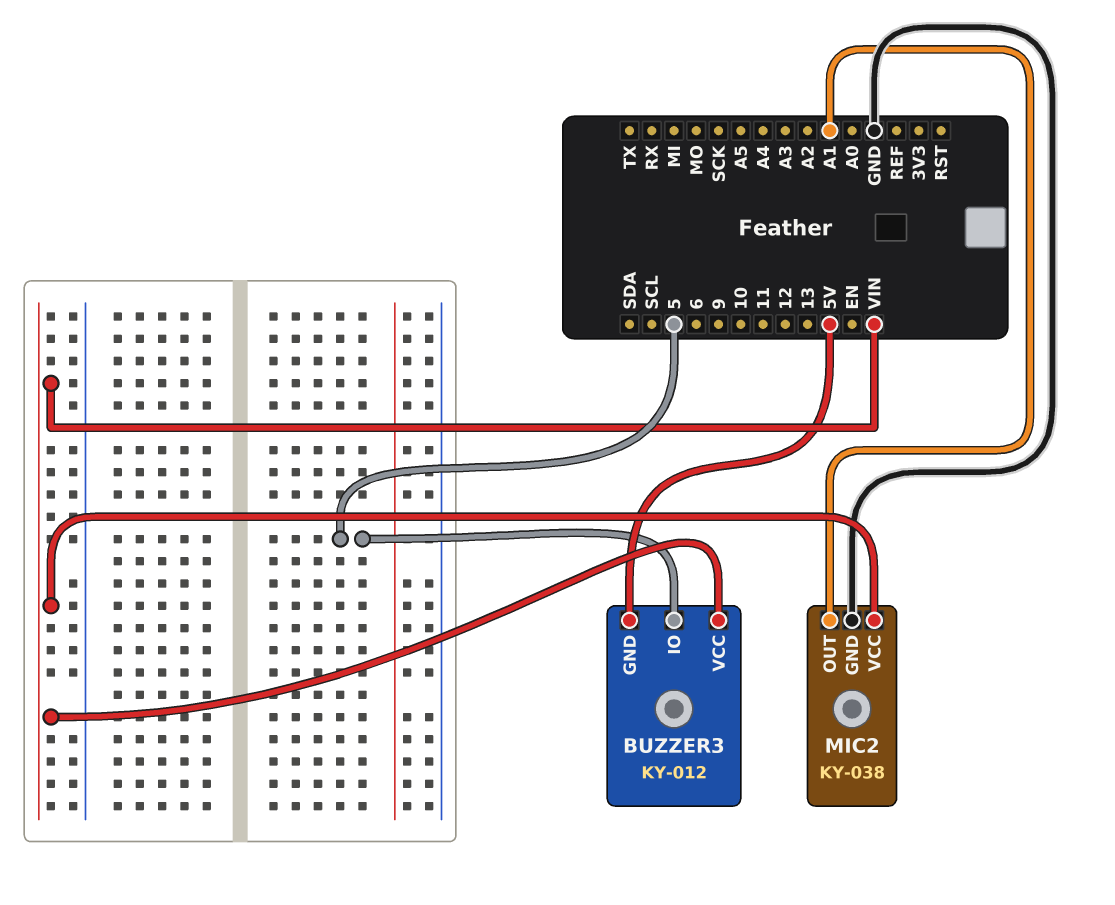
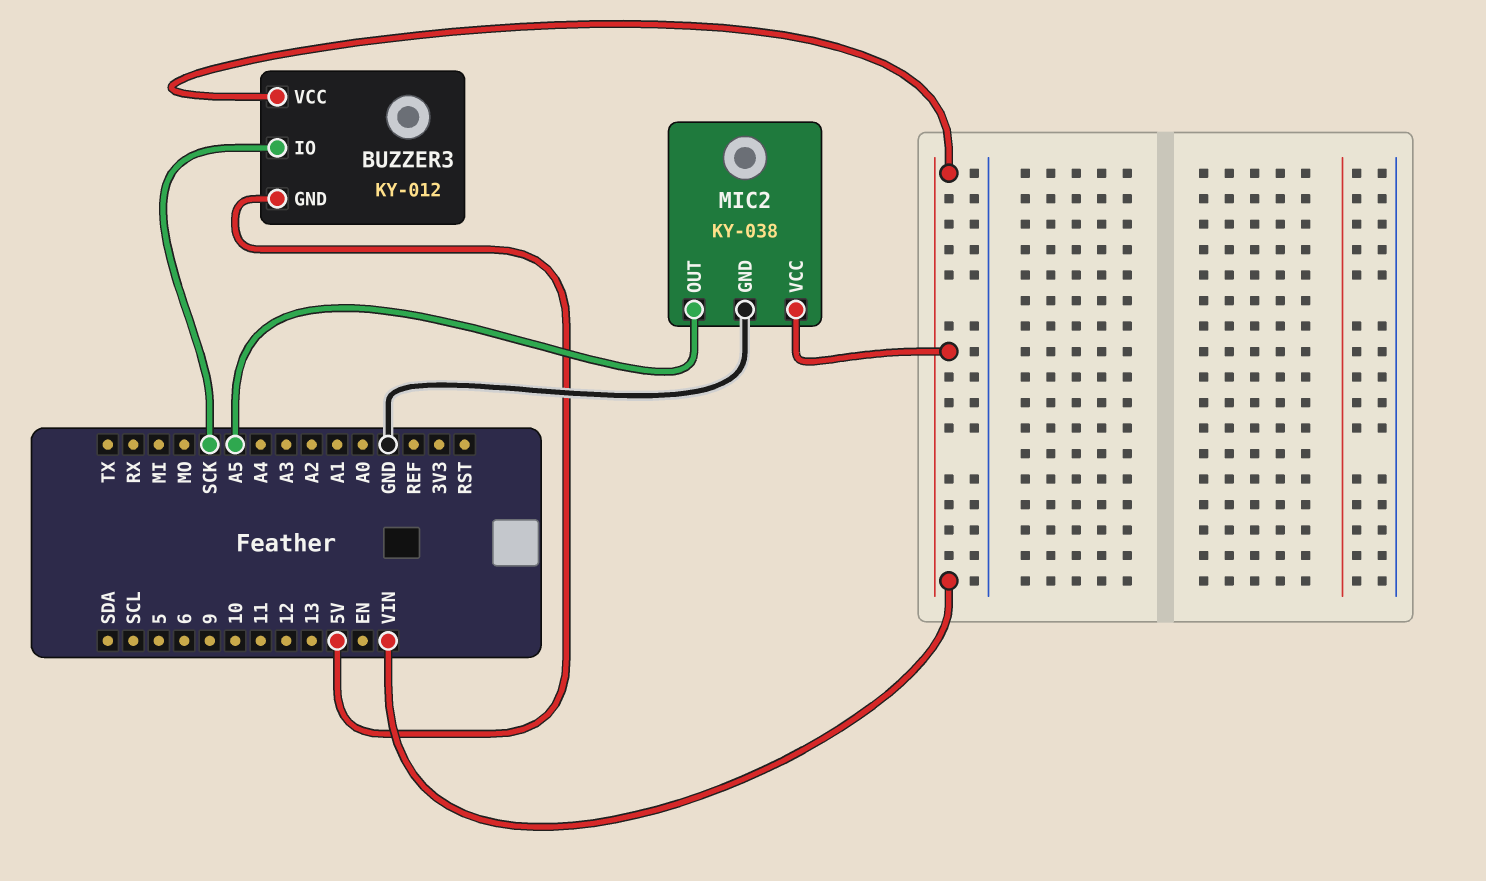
BUZZER3 pin IO: 5 -> SCK
MIC2 pin OUT: A1 -> A5

